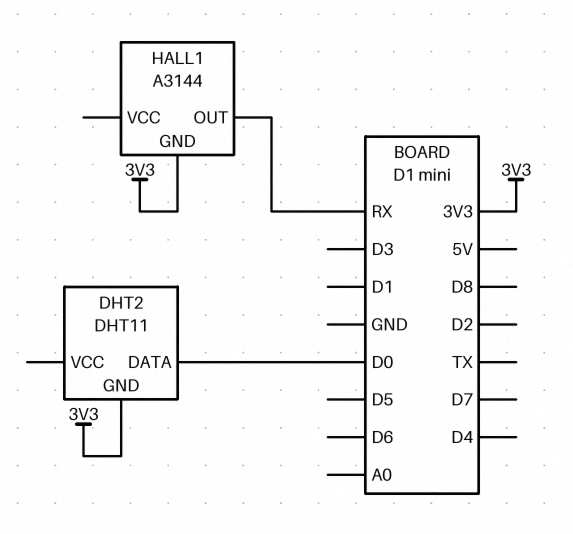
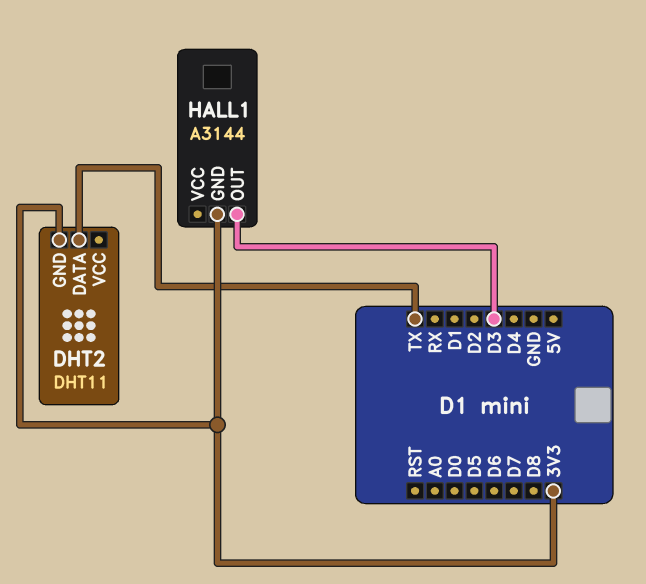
DHT2 pin DATA: D0 -> TX
HALL1 pin OUT: RX -> D3

